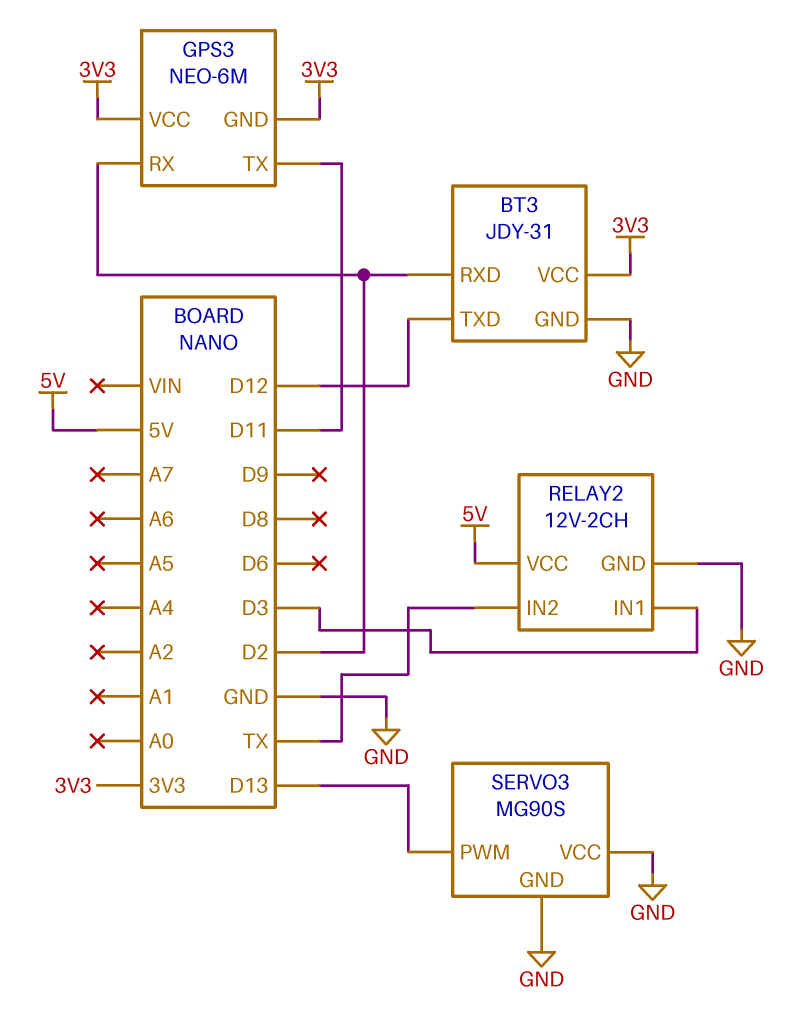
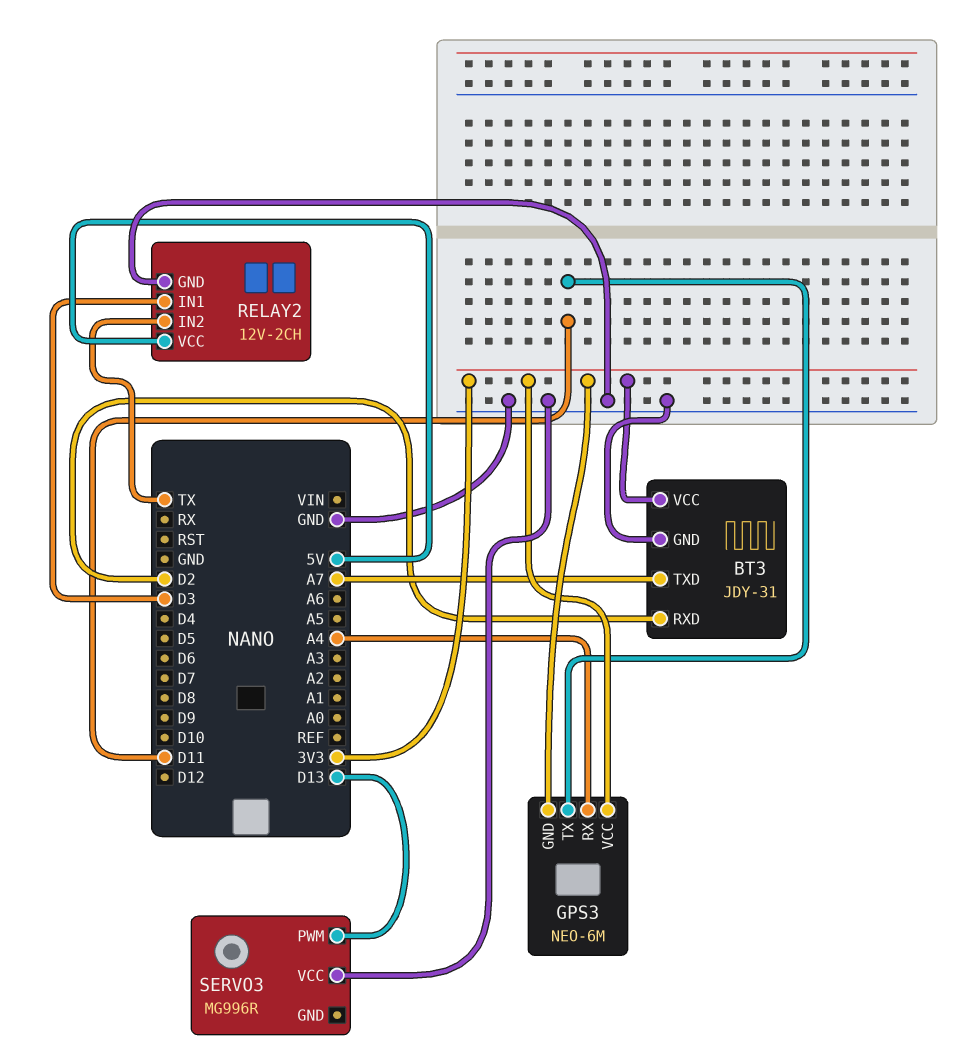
BT3 pin TXD: D12 -> A7
GPS3 pin RX: D2 -> A4
SERVO3: MG90S -> MG996R
SERVO3 pin GND: GND -> none

